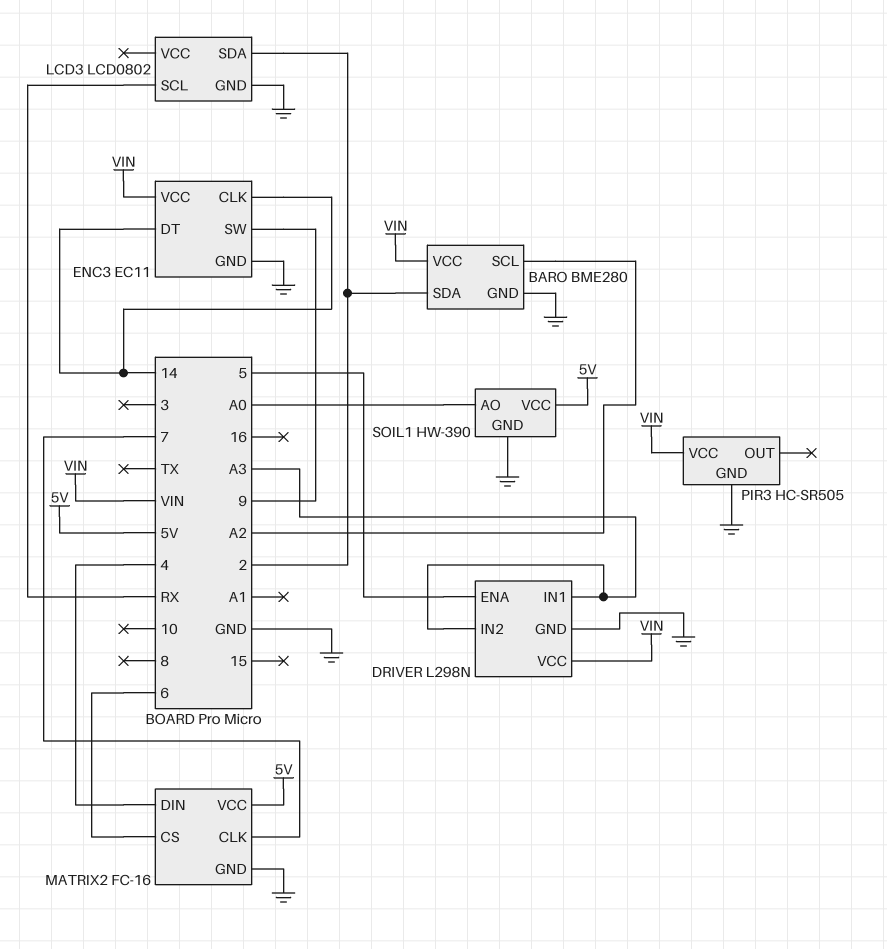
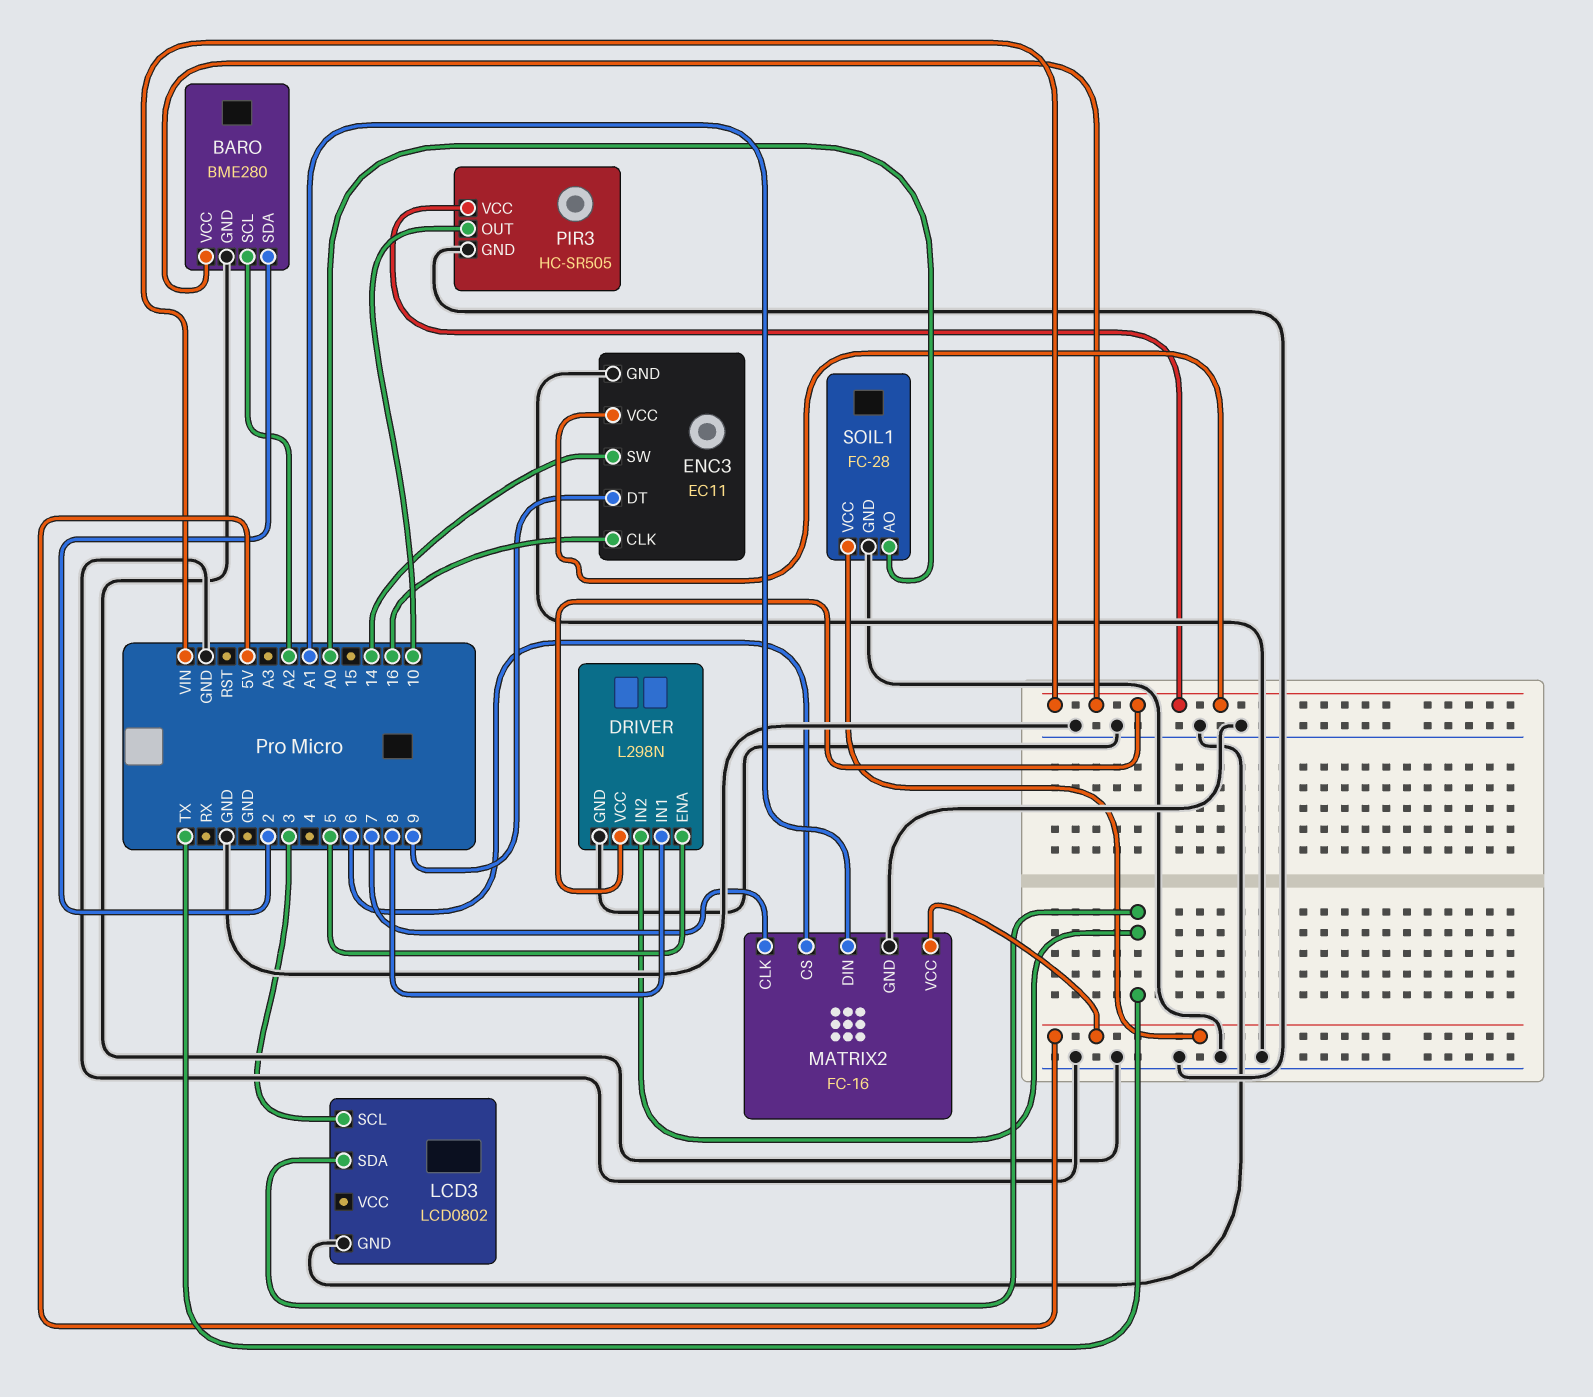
DRIVER pin IN1: A3 -> 8
DRIVER pin IN2: A3 -> TX
ENC3 pin CLK: 14 -> 16
ENC3 pin DT: 14 -> 9
ENC3 pin SW: 9 -> 14
LCD3 pin SCL: RX -> 3
LCD3 pin SDA: 2 -> TX
MATRIX2 pin DIN: 4 -> A1
PIR3 pin OUT: none -> 10
SOIL1: HW-390 -> FC-28

